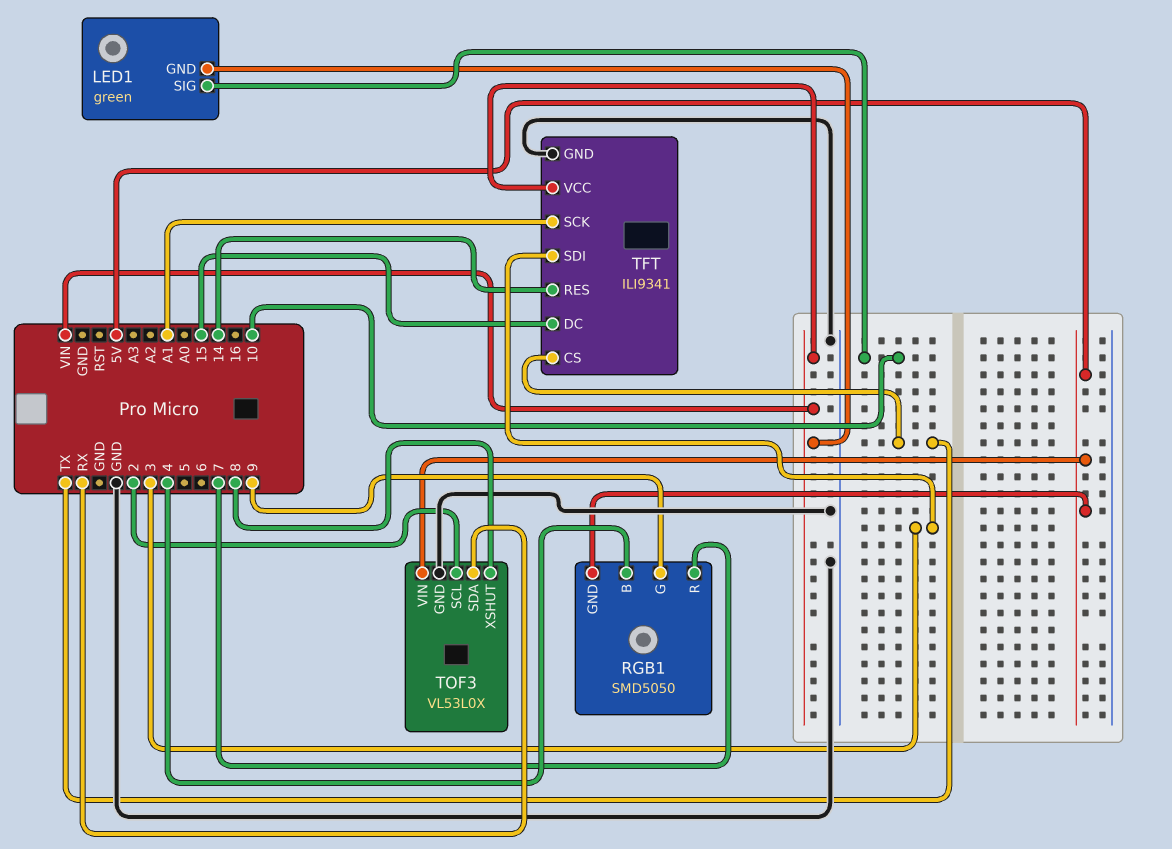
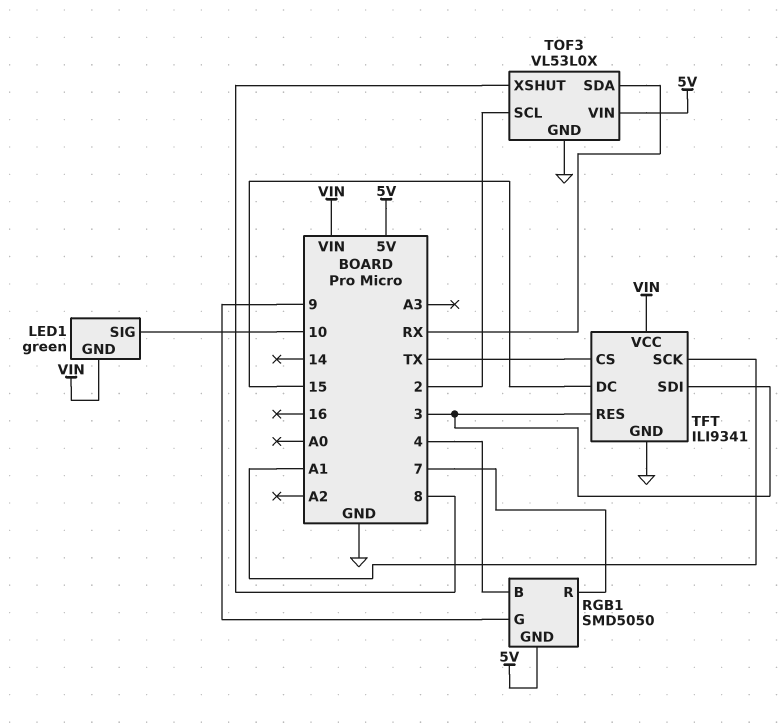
TFT pin RES: 14 -> 3

